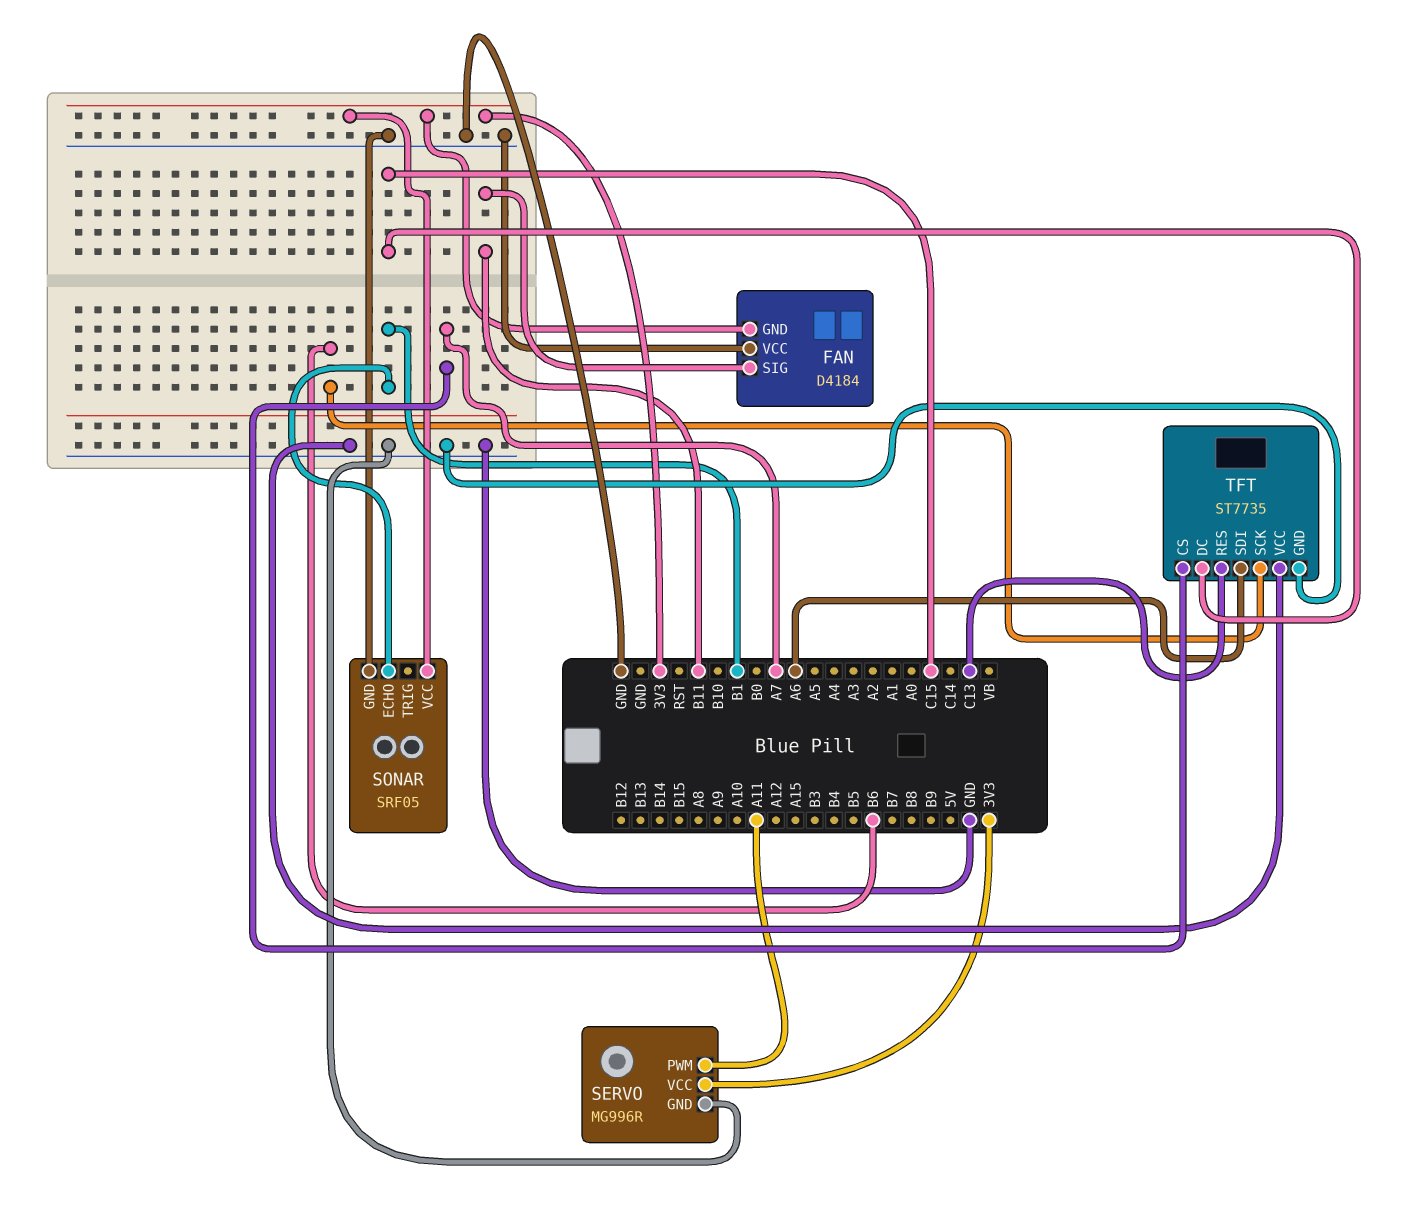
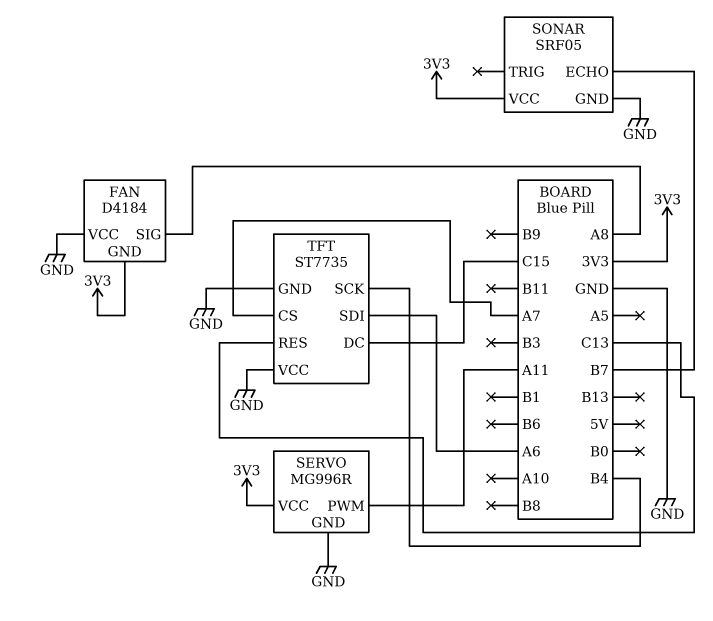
FAN pin SIG: B11 -> A8
SONAR pin ECHO: B1 -> B7
TFT pin SCK: B6 -> B4

